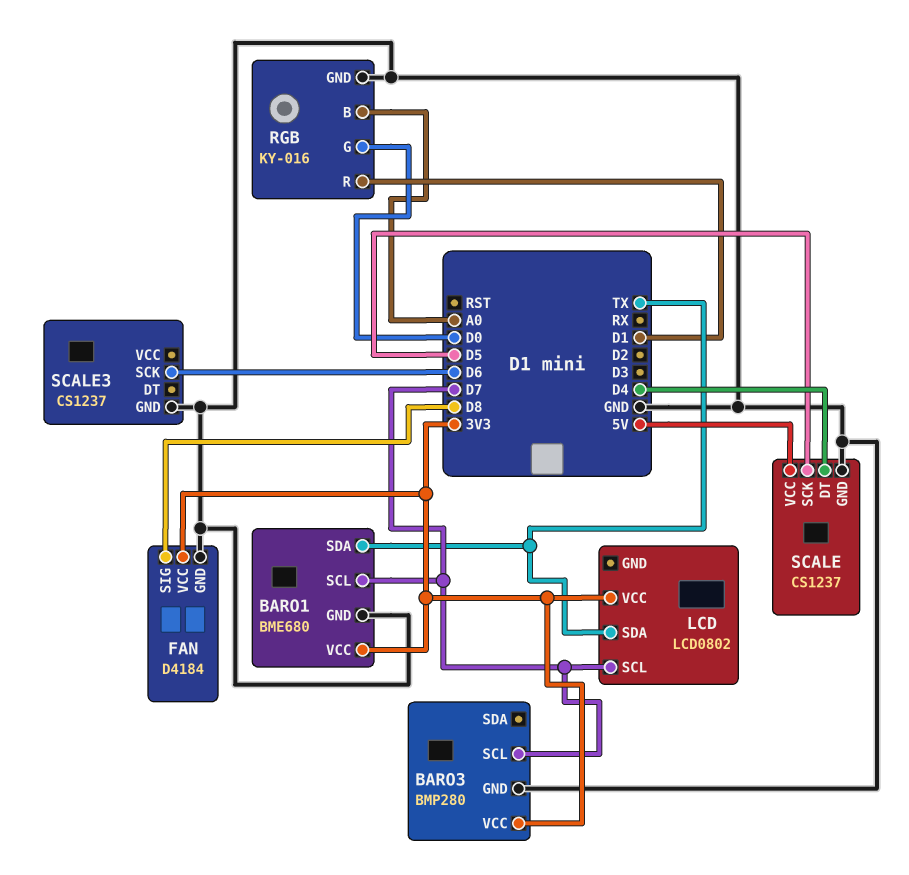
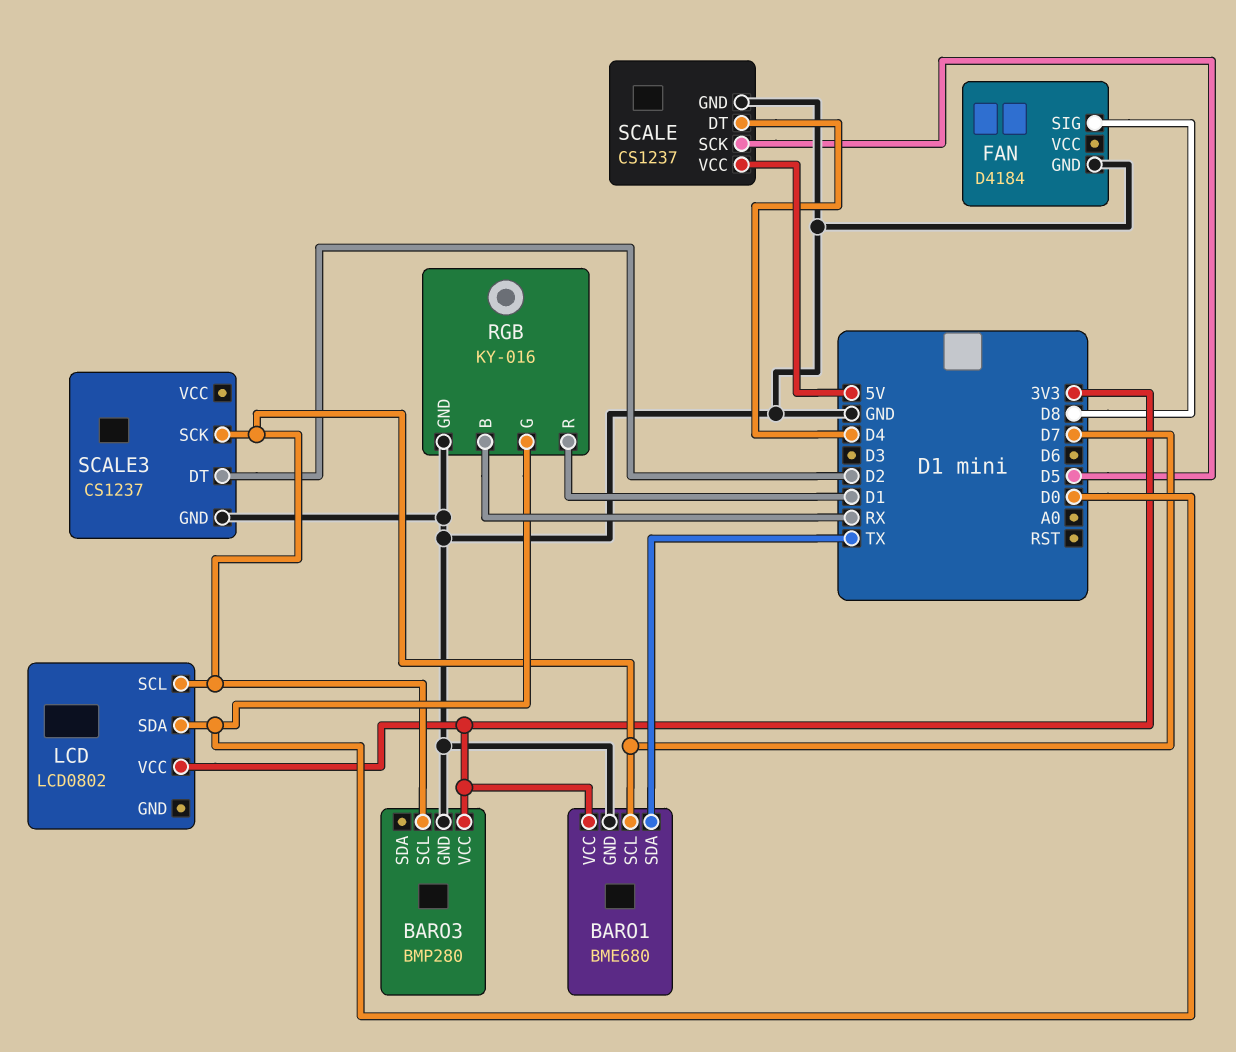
FAN pin VCC: 3V3 -> none
LCD pin SDA: TX -> D0
RGB pin B: A0 -> RX
SCALE3 pin DT: none -> D2
SCALE3 pin SCK: D6 -> D7

